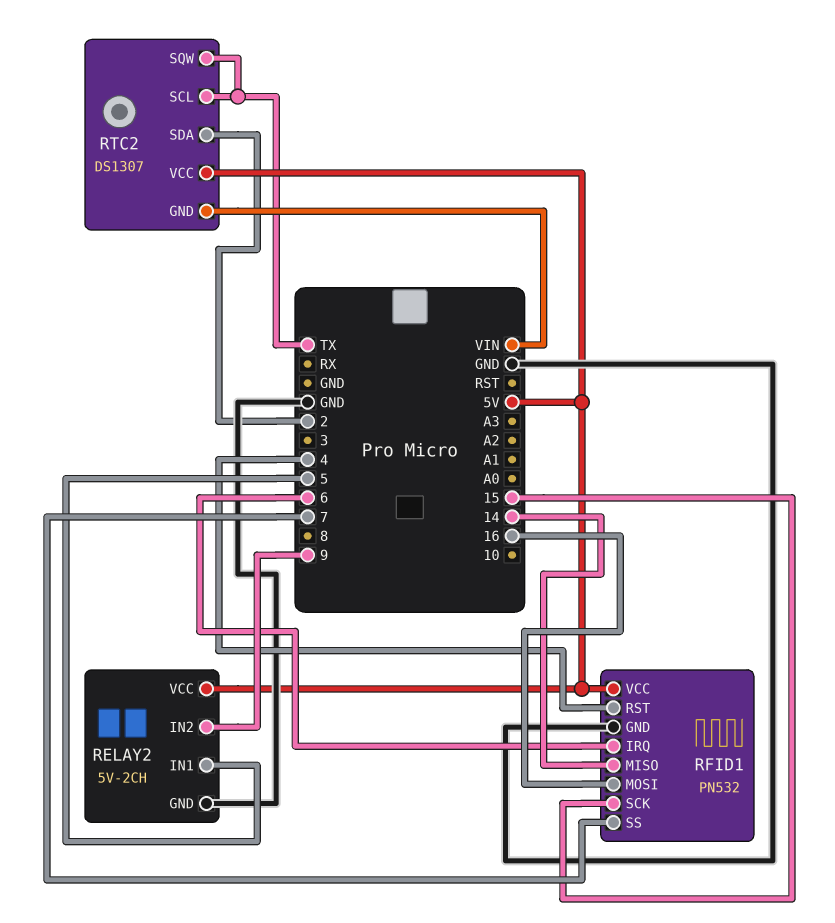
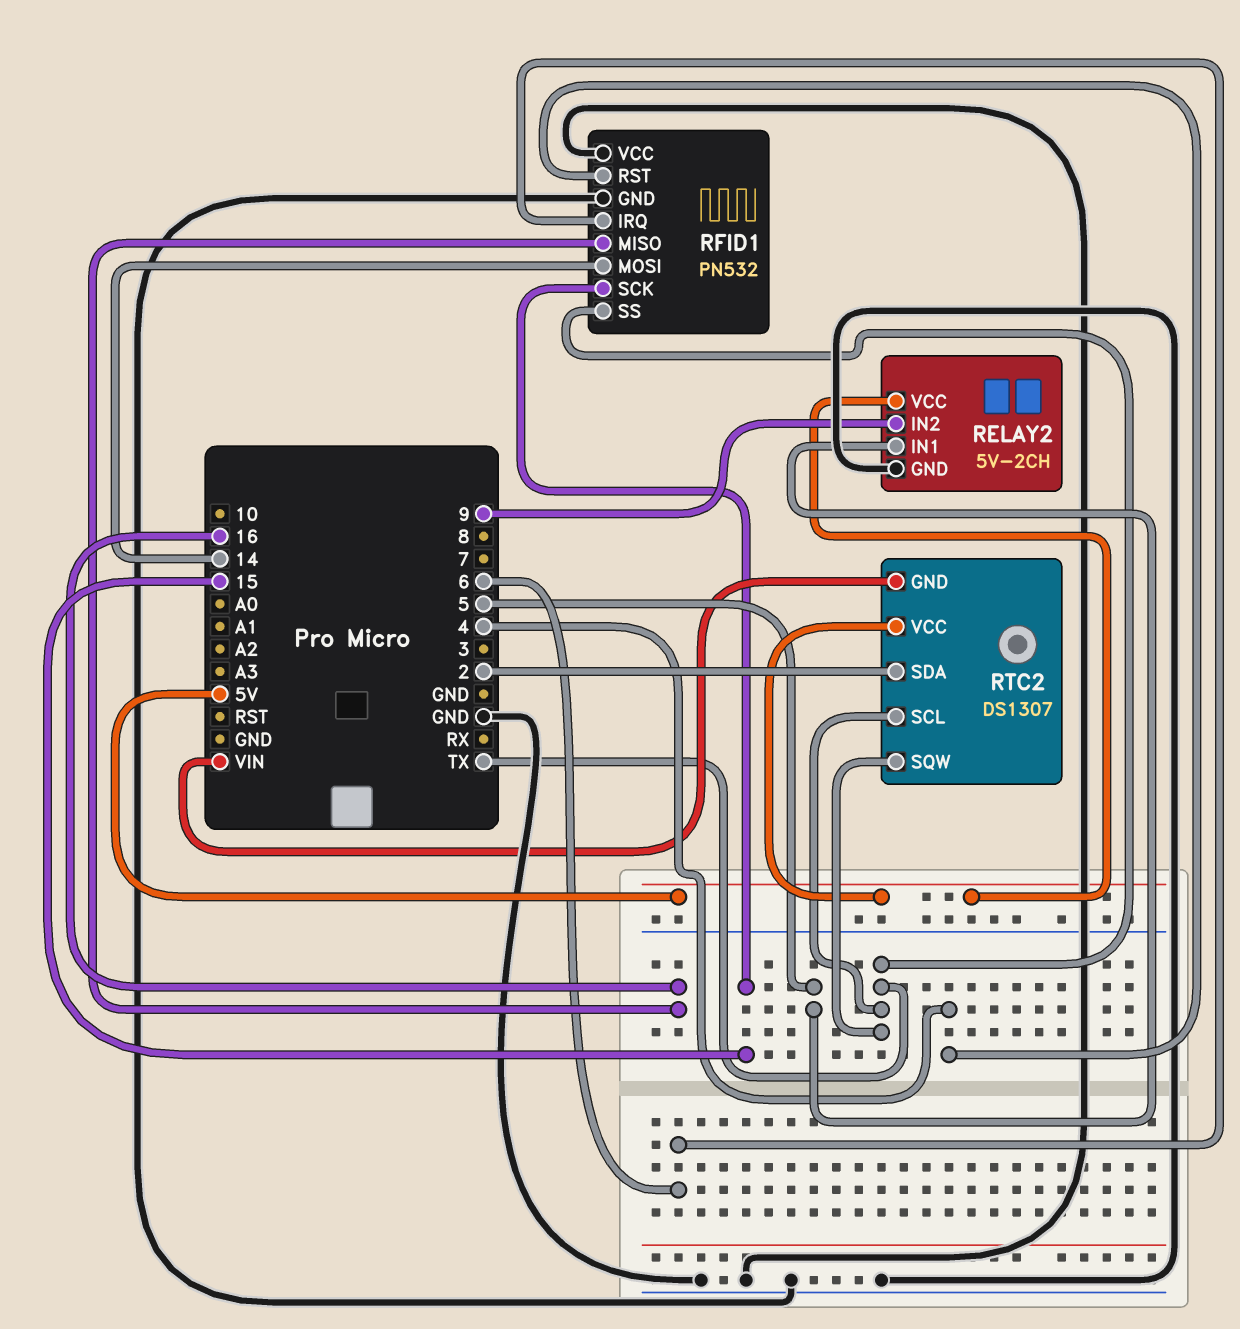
RFID1 pin MISO: 14 -> 16
RFID1 pin MOSI: 16 -> 14
RFID1 pin SS: 7 -> TX
RFID1 pin VCC: 5V -> GND

